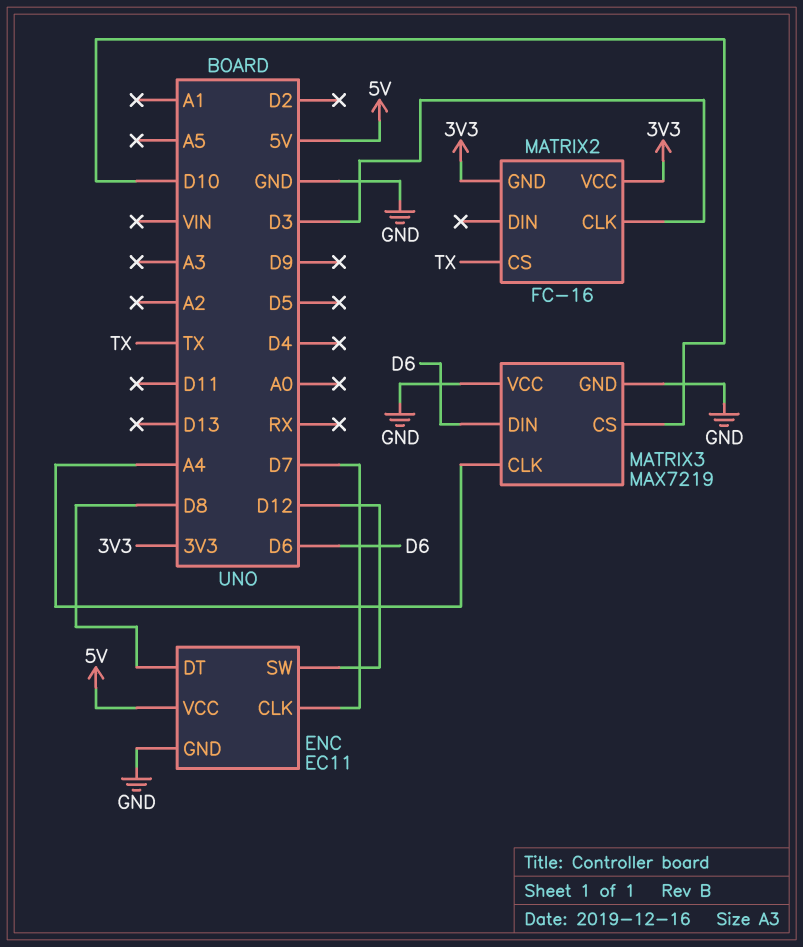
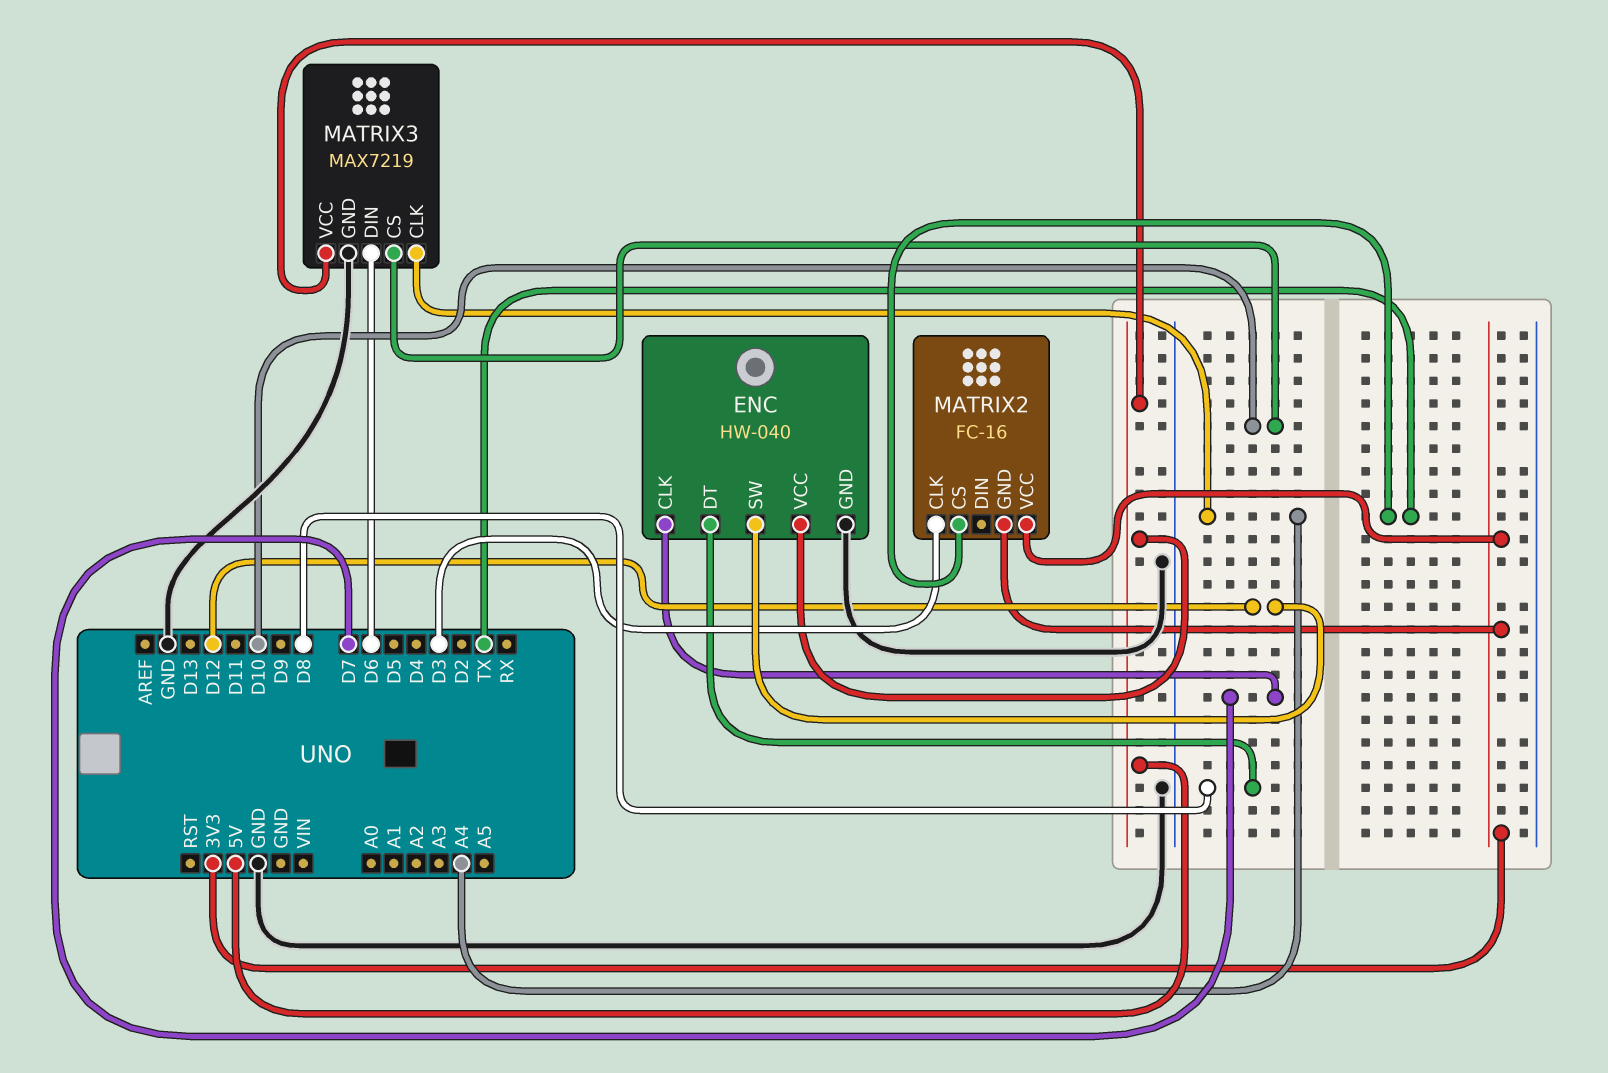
ENC: EC11 -> HW-040
MATRIX3 pin VCC: GND -> 5V

